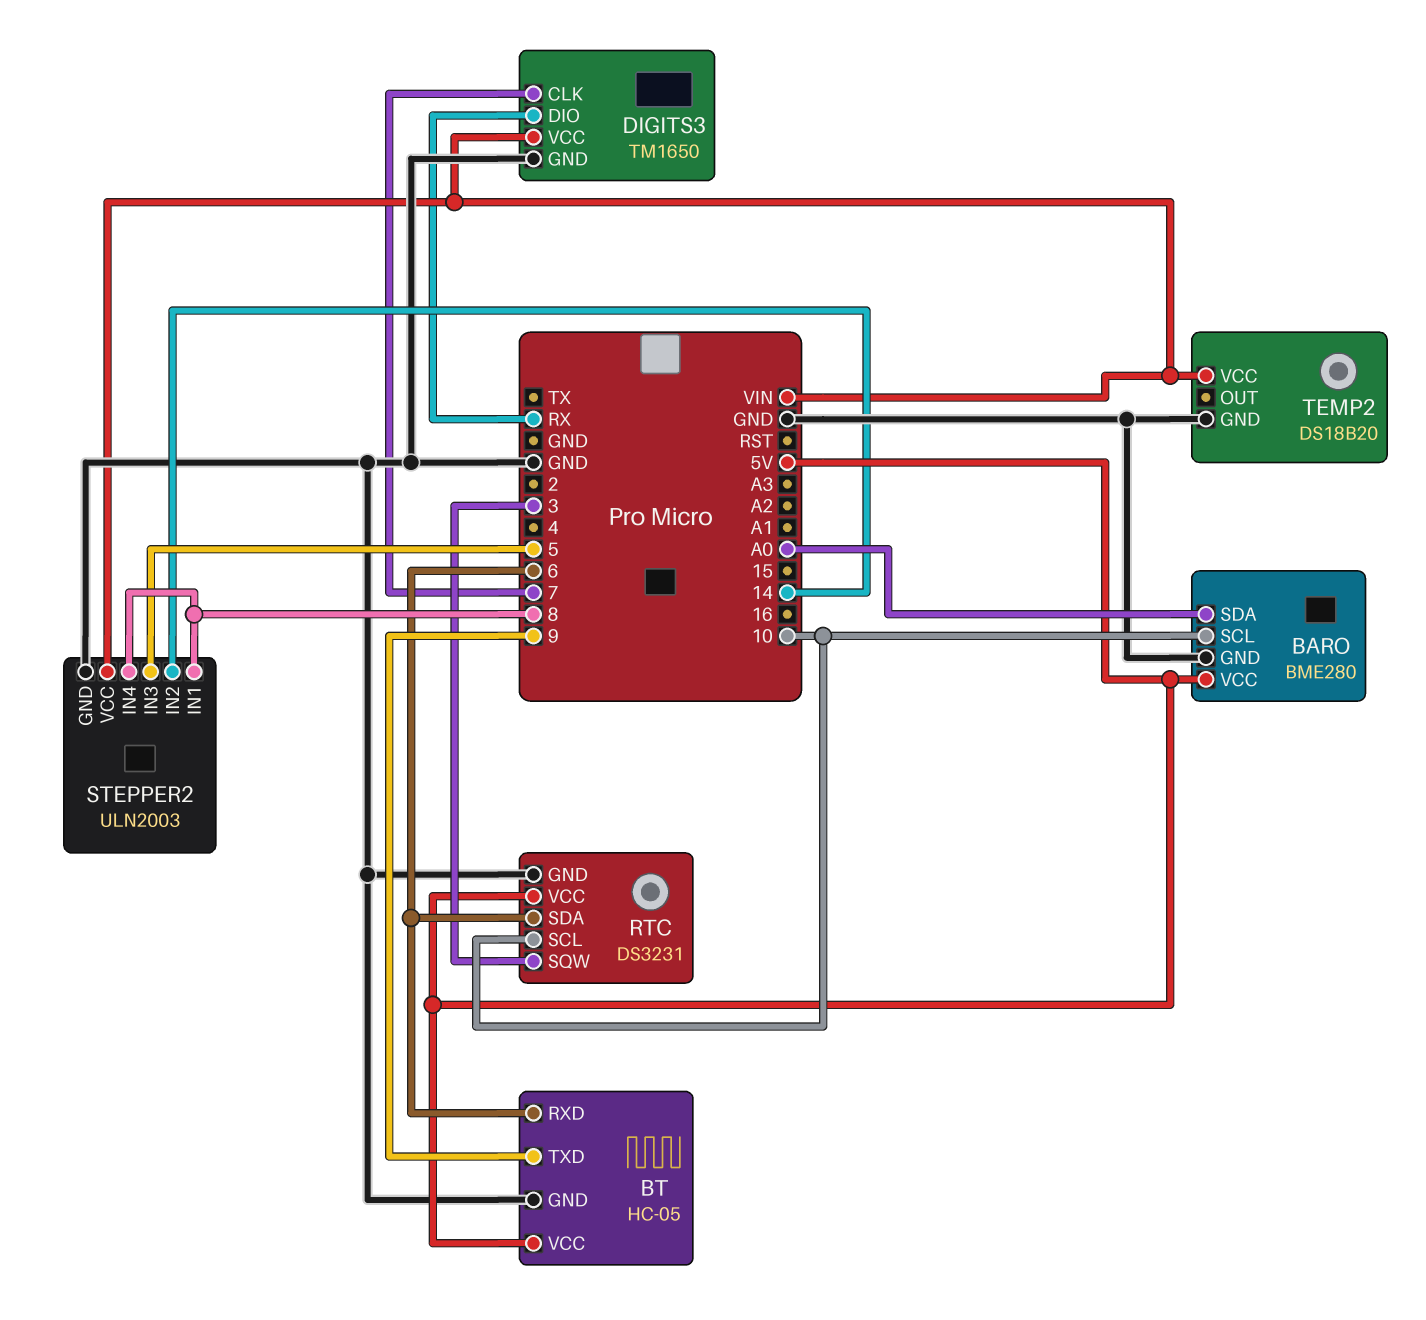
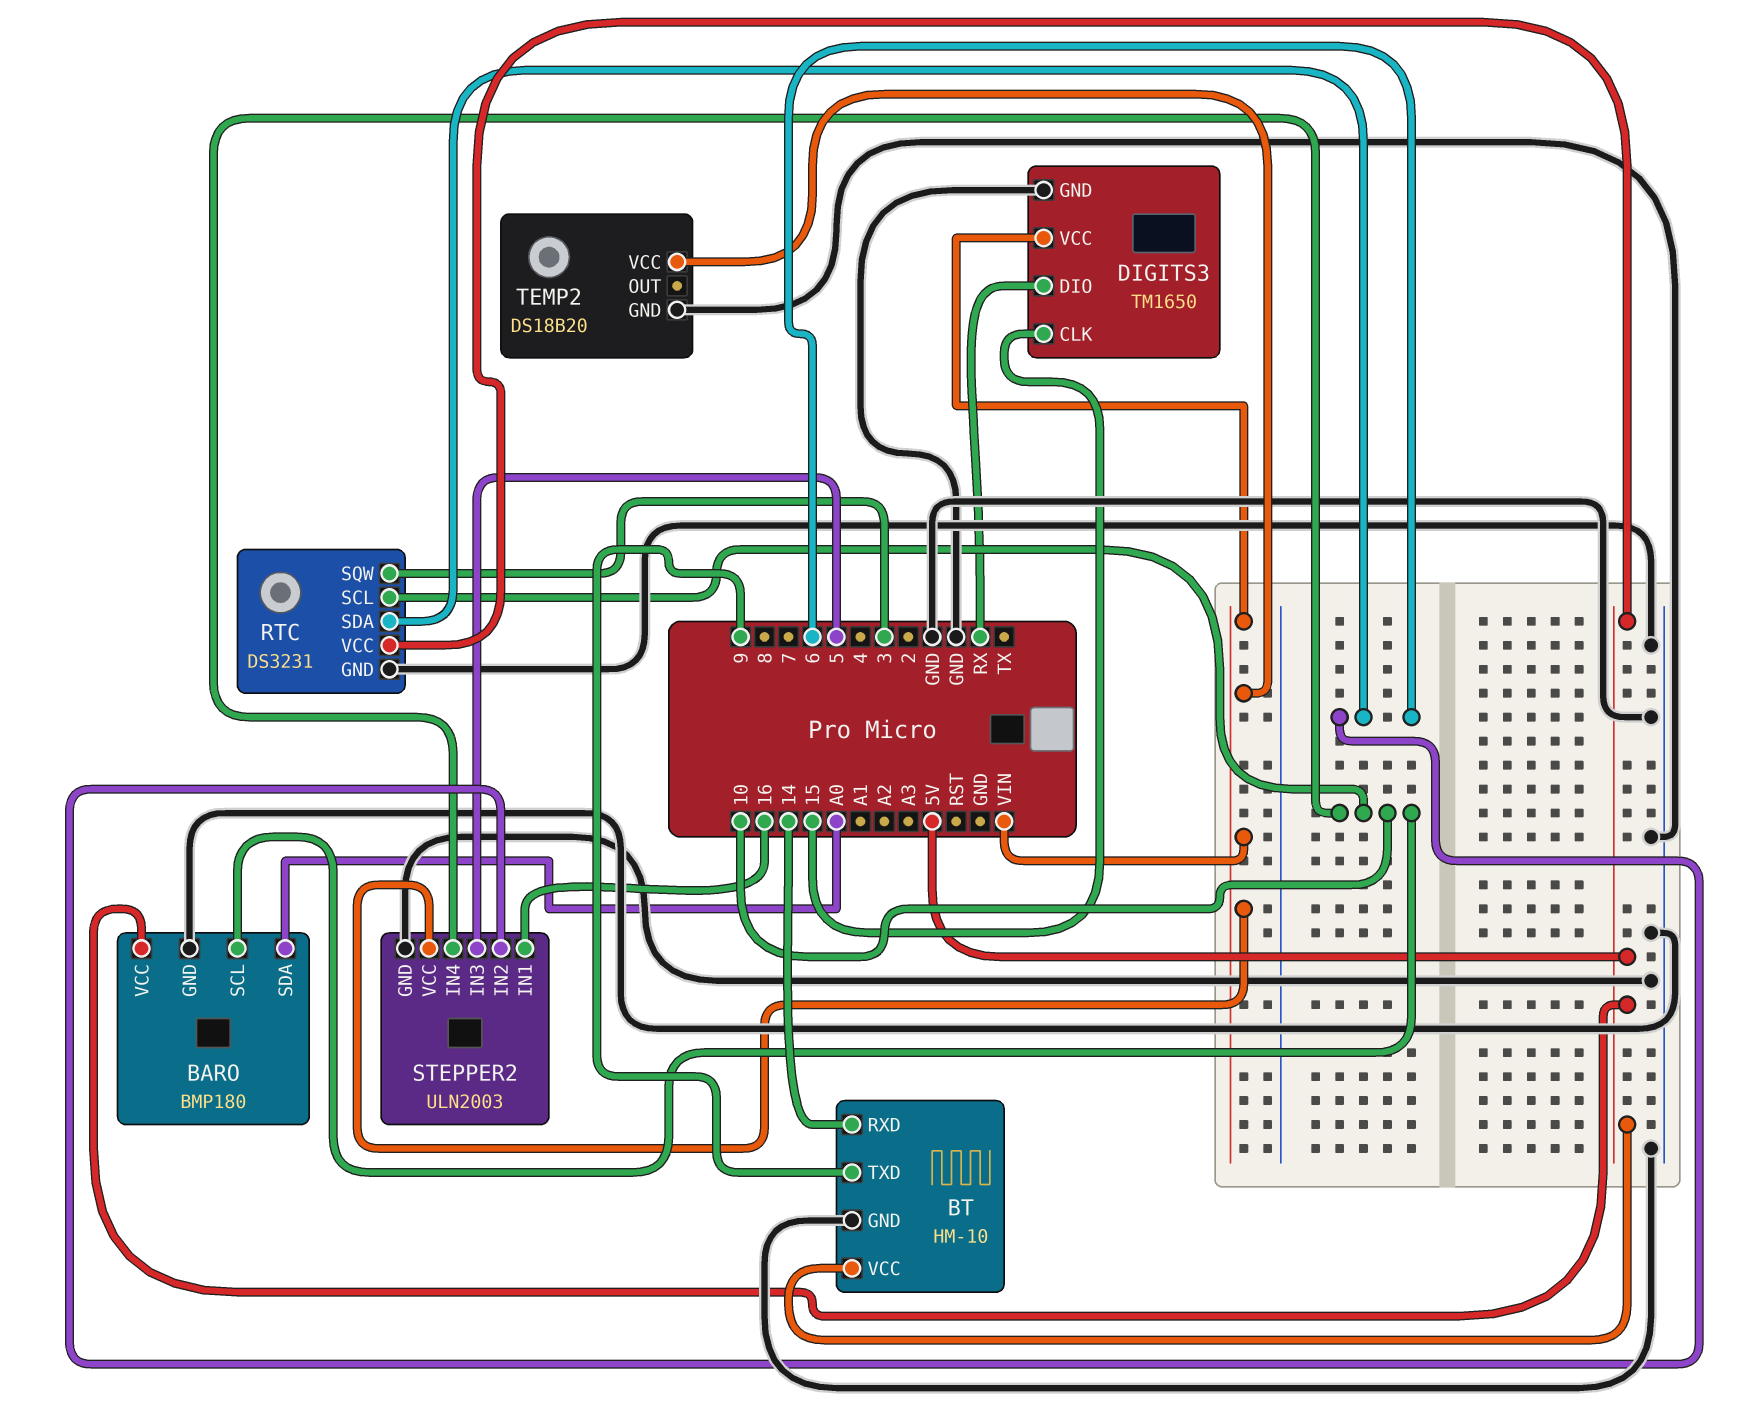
BARO: BME280 -> BMP180
BT: HC-05 -> HM-10
BT pin RXD: 6 -> 14
DIGITS3 pin CLK: 7 -> 15
STEPPER2 pin IN1: 8 -> 16
STEPPER2 pin IN2: 14 -> 6
STEPPER2 pin IN4: 8 -> 10

